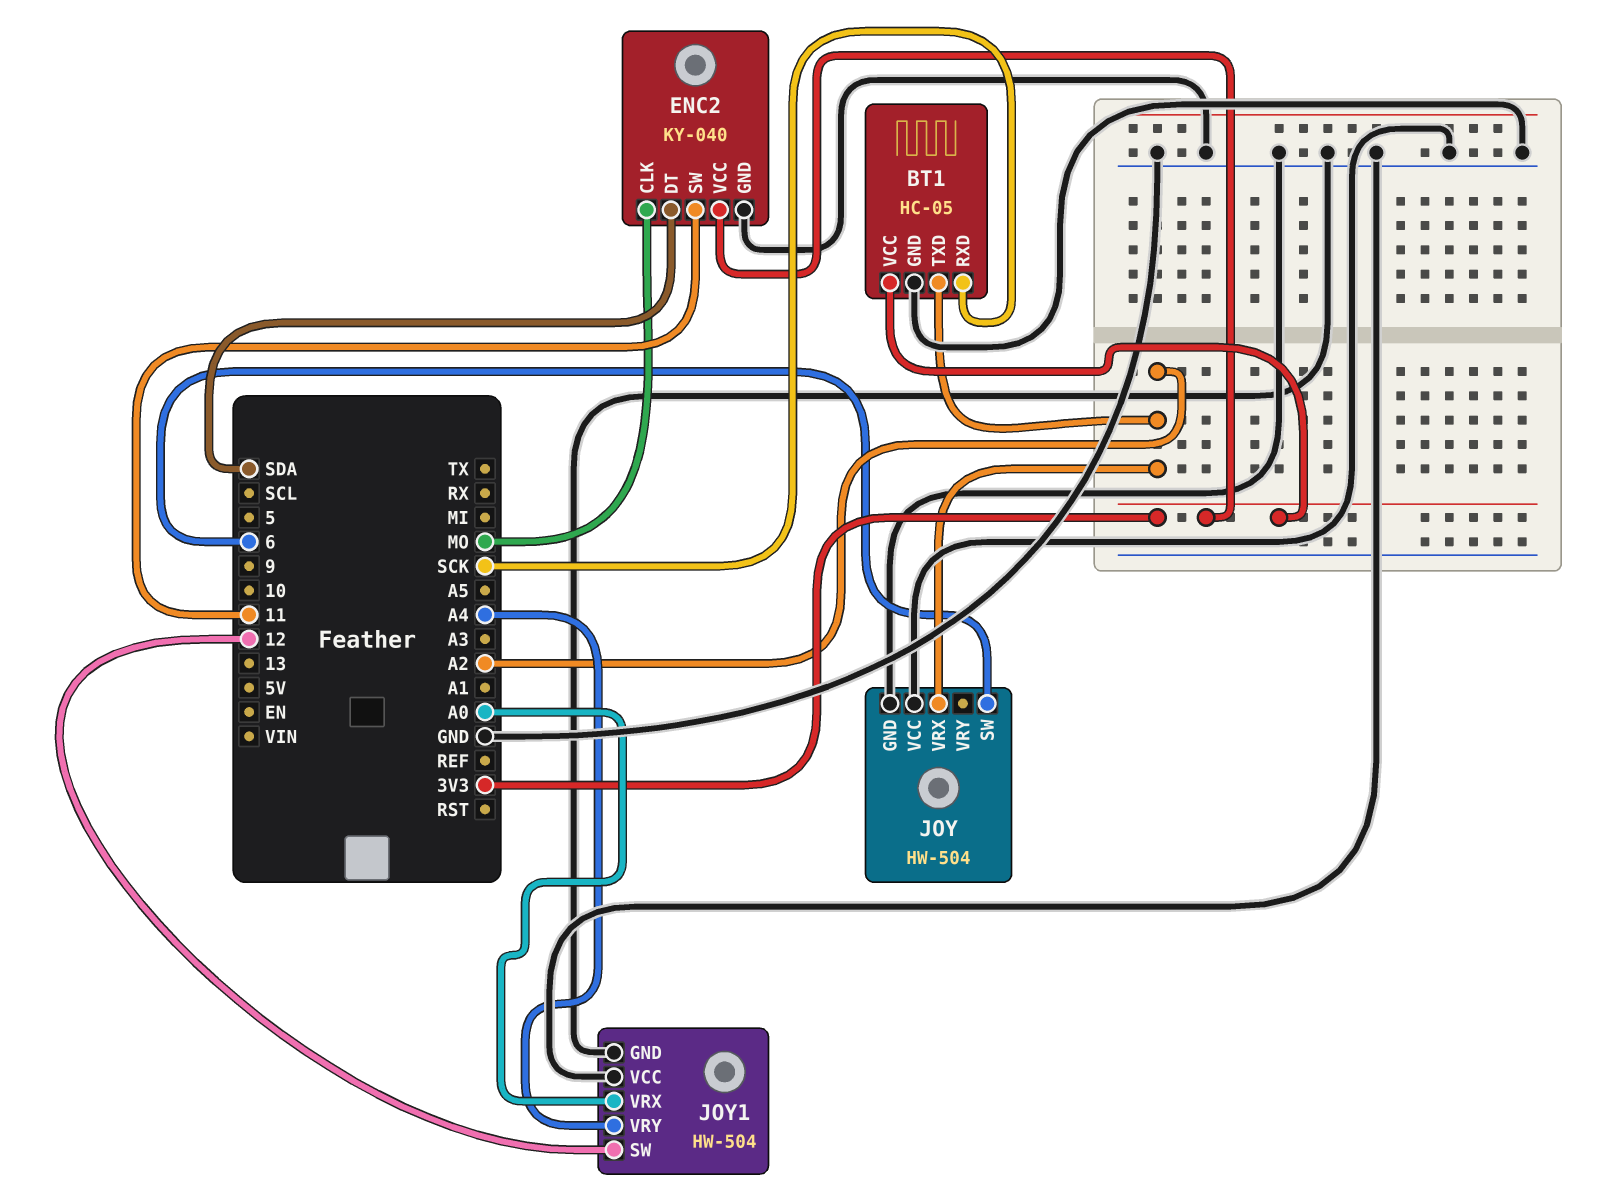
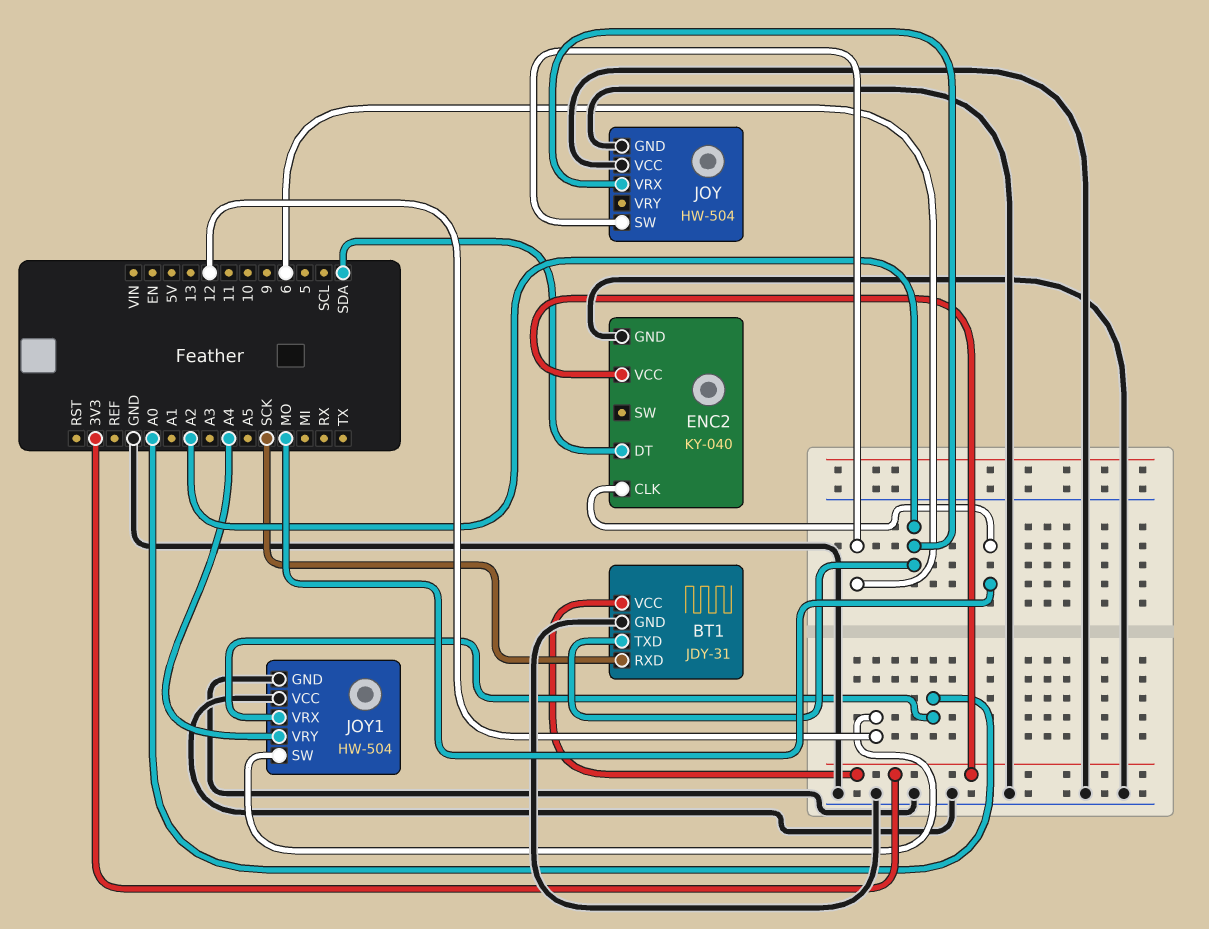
BT1: HC-05 -> JDY-31
ENC2 pin SW: 11 -> none

